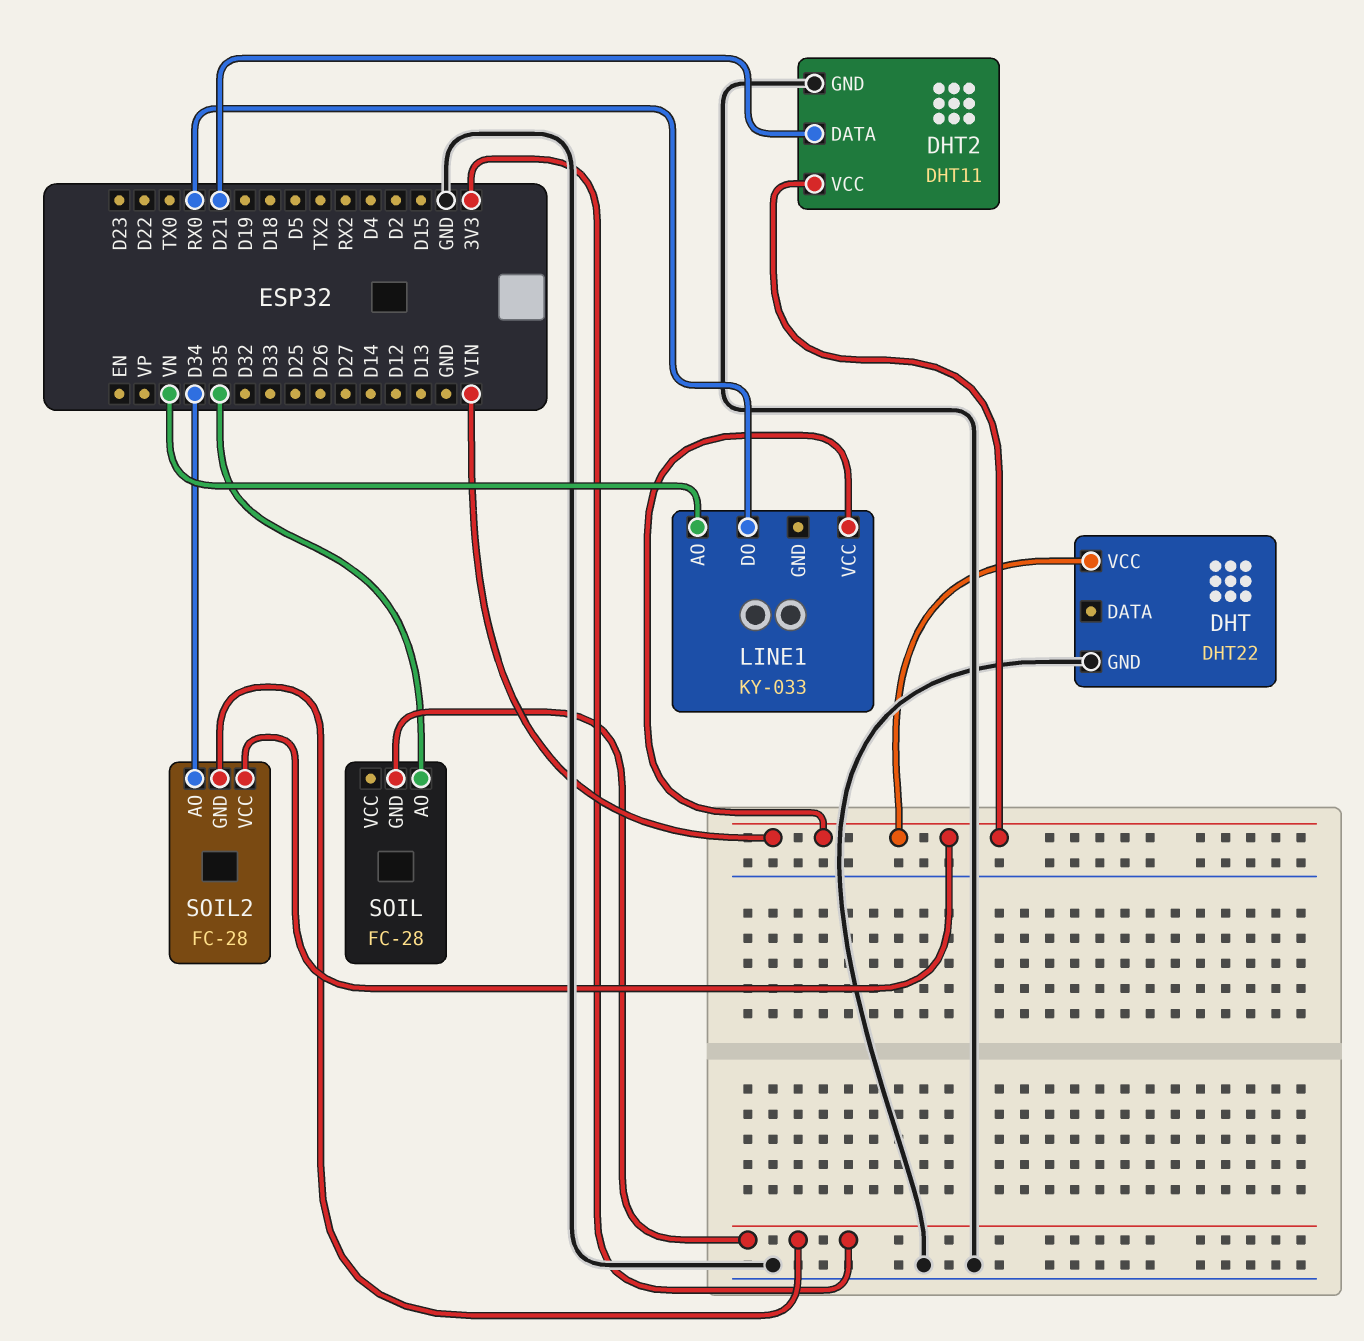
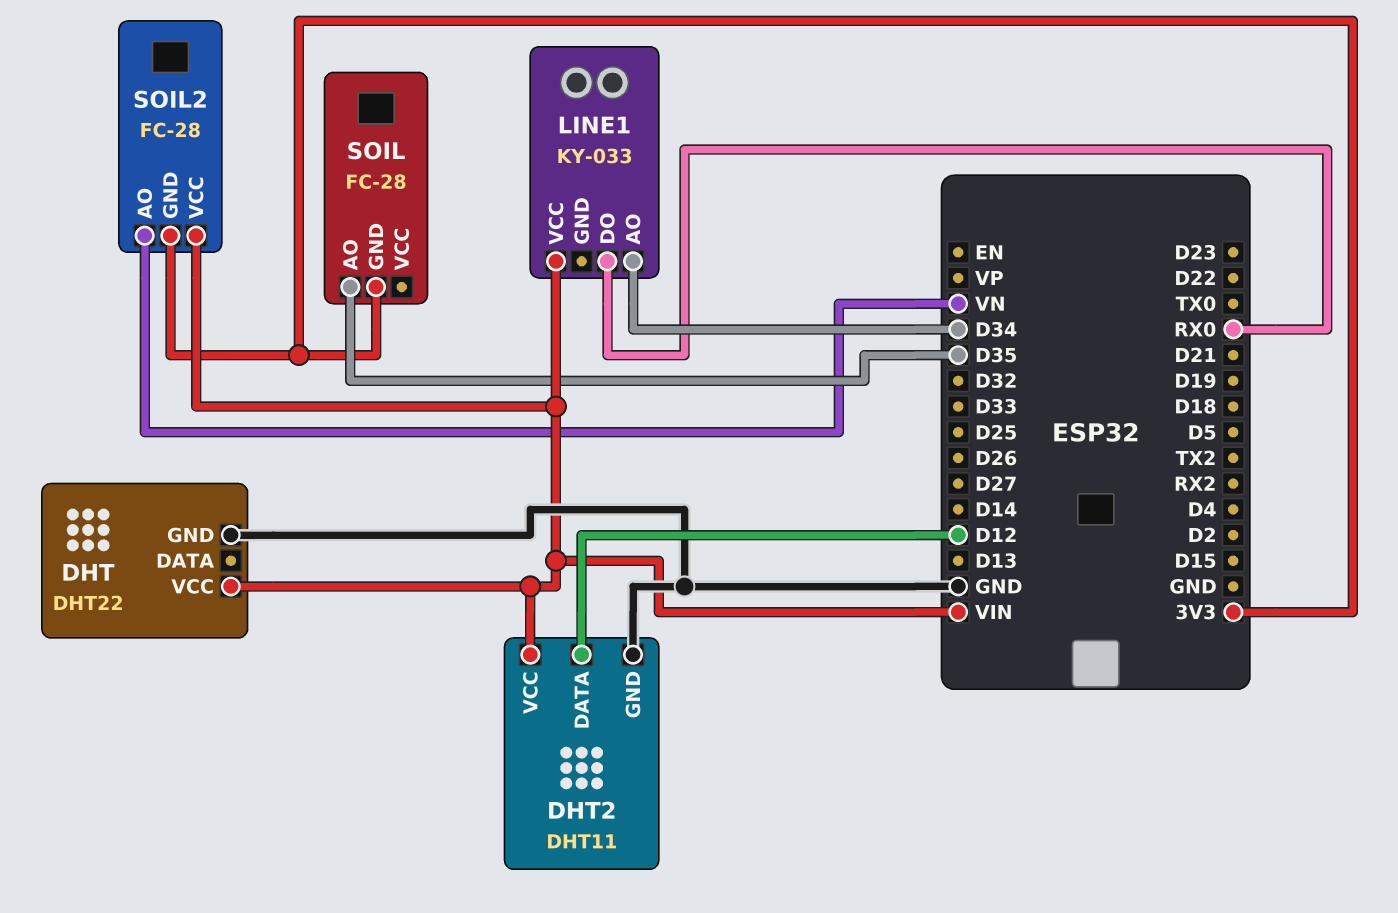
DHT2 pin DATA: D21 -> D12
LINE1 pin AO: VN -> D34
SOIL2 pin AO: D34 -> VN

